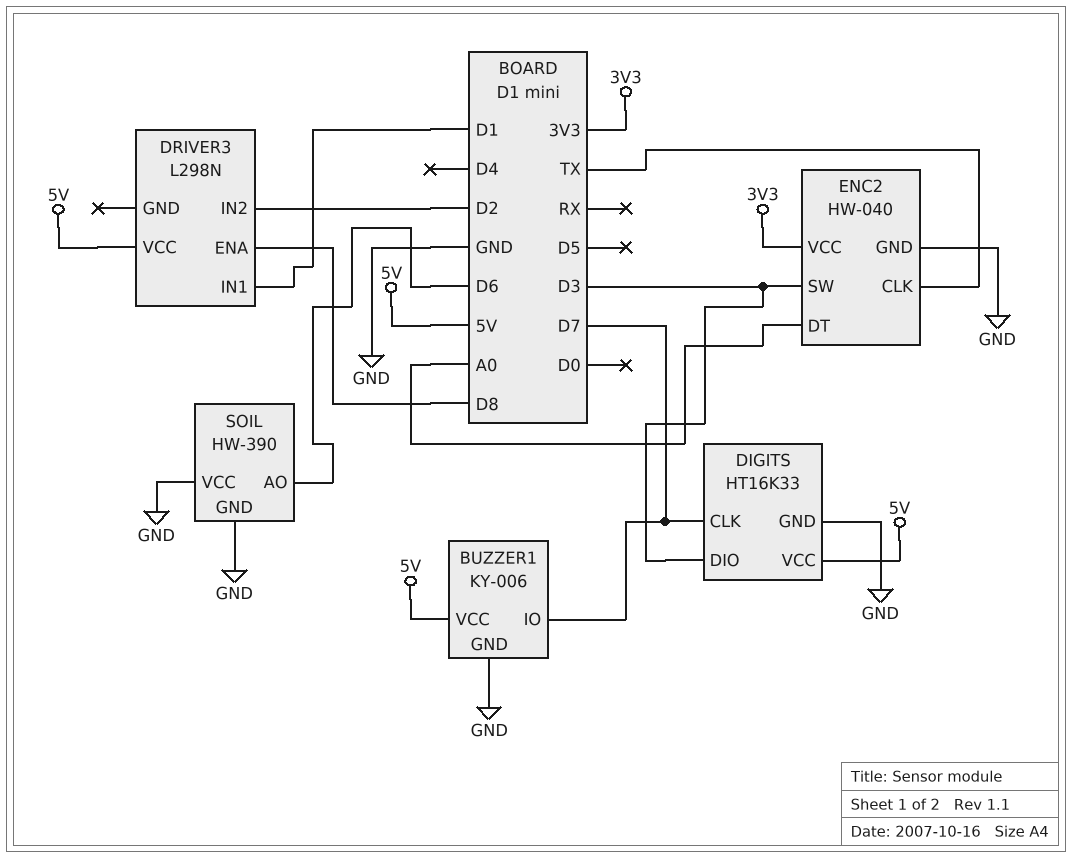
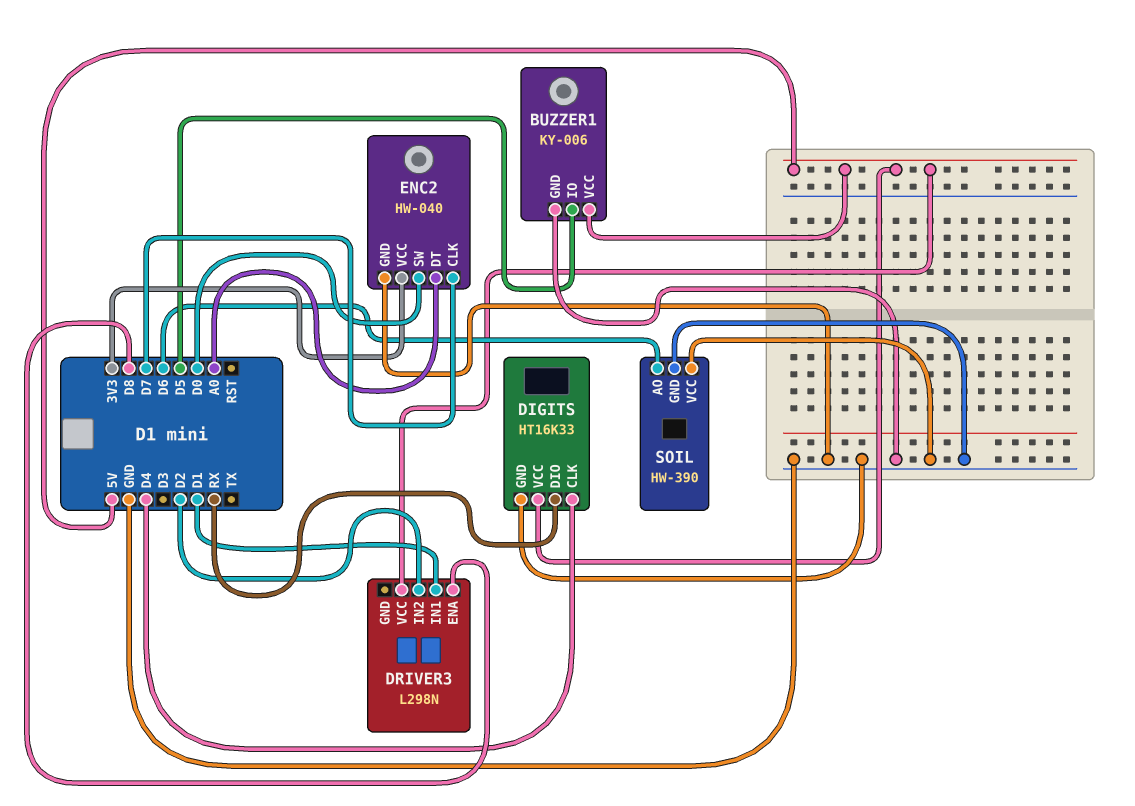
BUZZER1 pin IO: D7 -> D5
DIGITS pin CLK: D7 -> D4
DIGITS pin DIO: D3 -> RX
ENC2 pin CLK: TX -> D7
ENC2 pin SW: D3 -> D0

